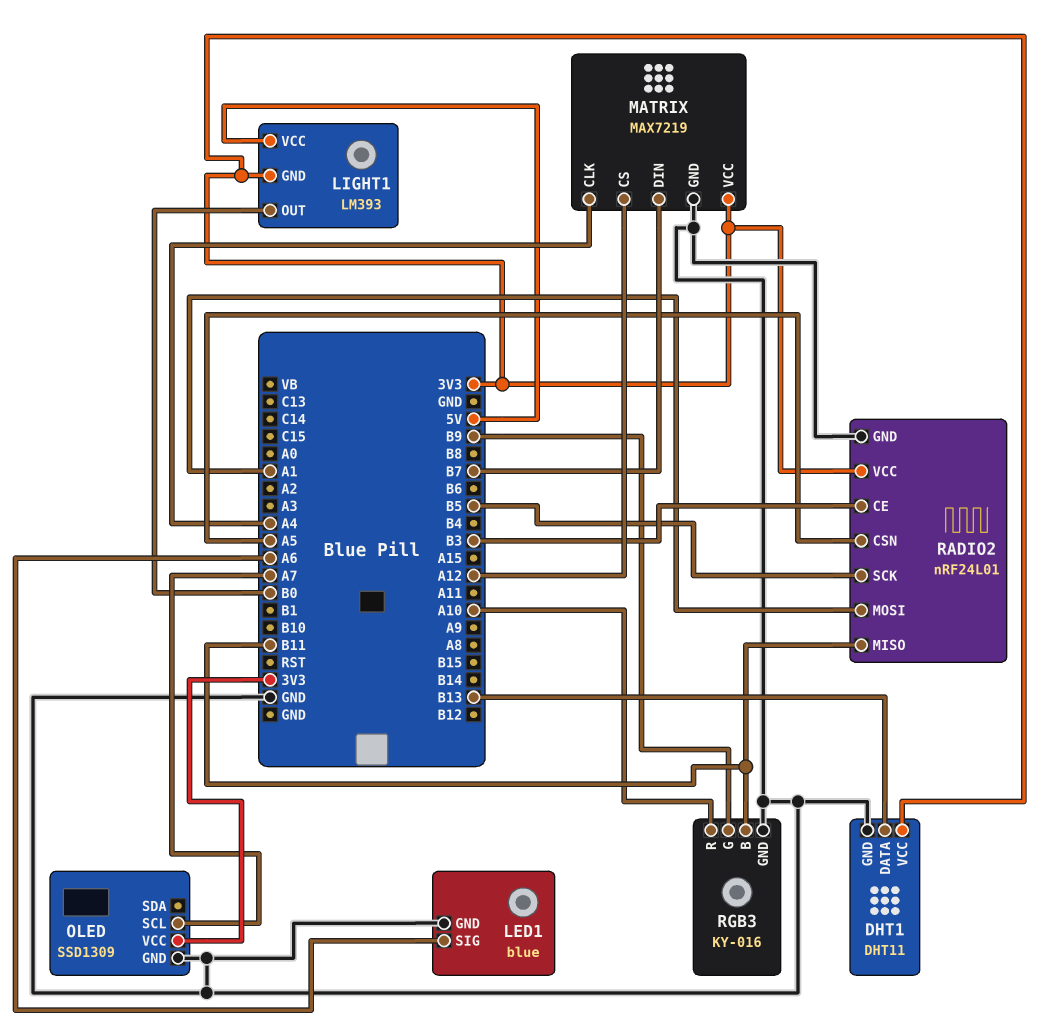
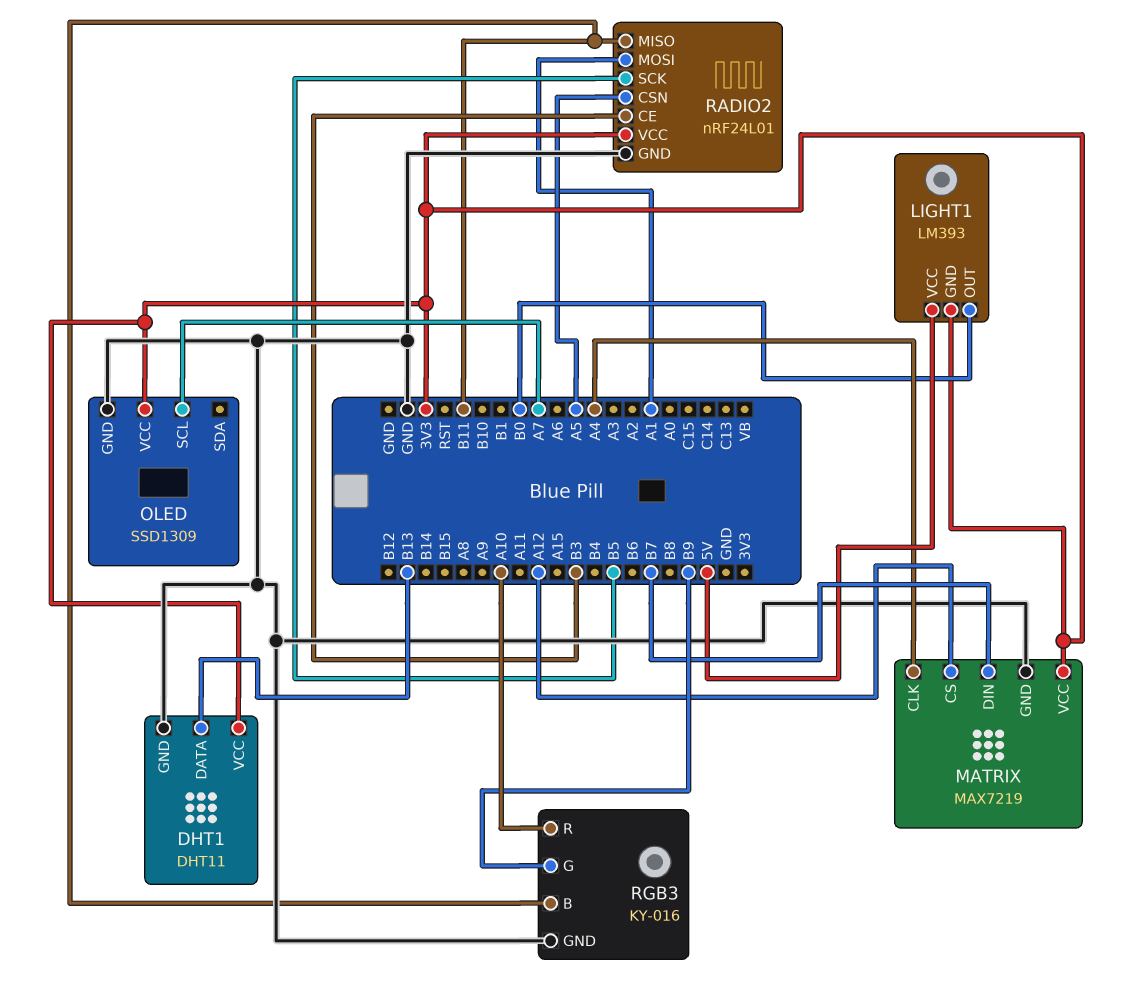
LED1: blue -> none
LED1 pin GND: GND -> none
LED1 pin SIG: A6 -> none

